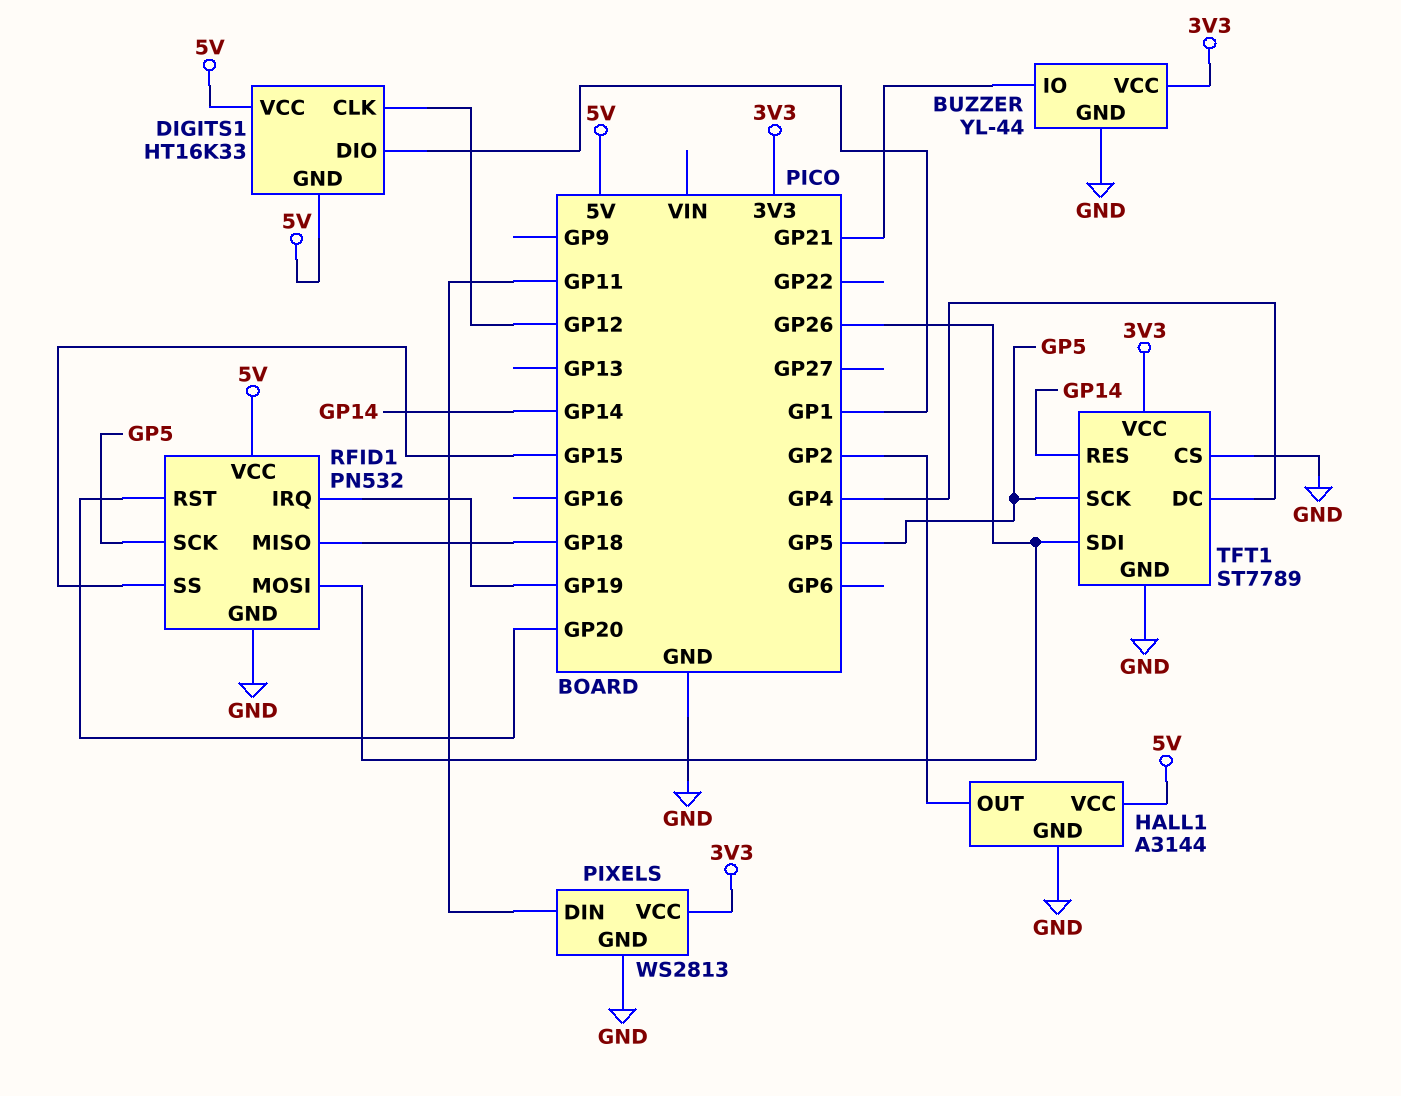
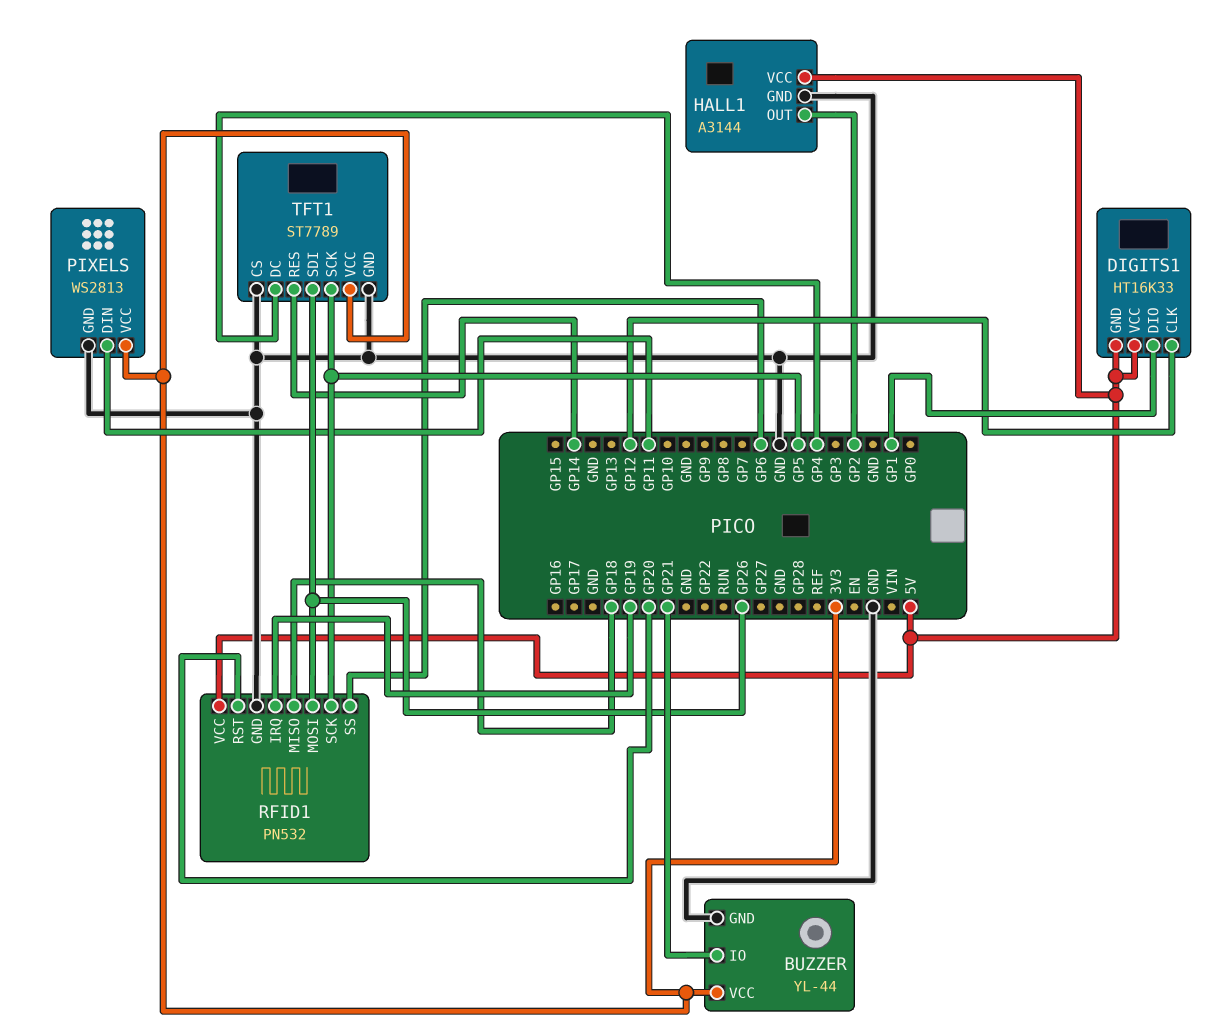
RFID1 pin SS: GP15 -> GP6

